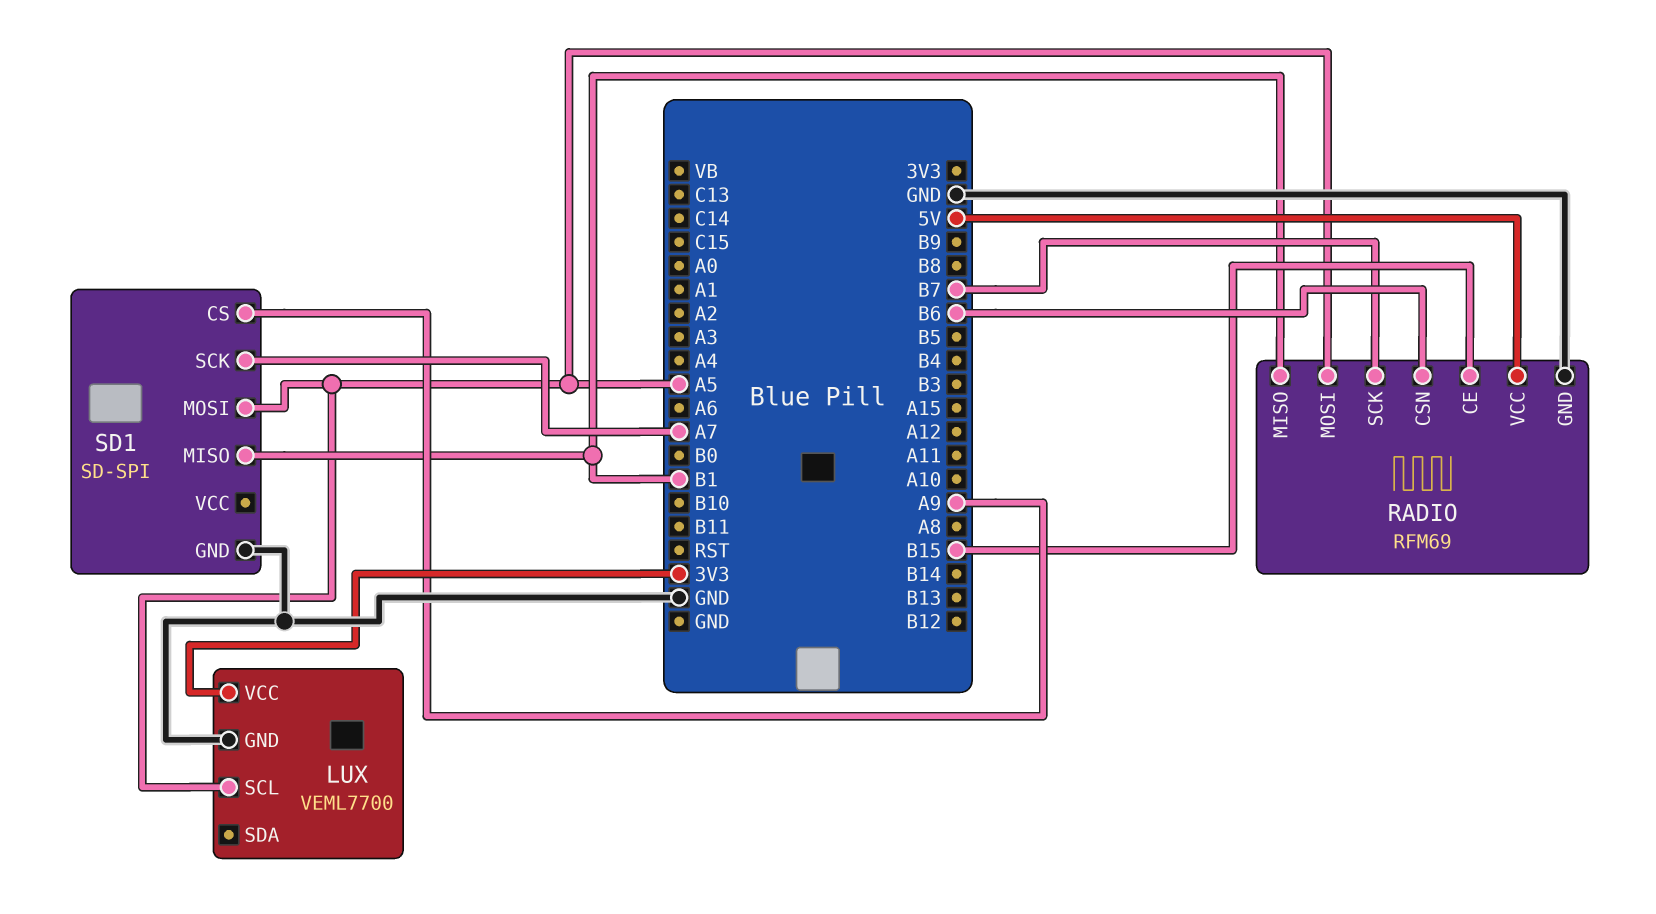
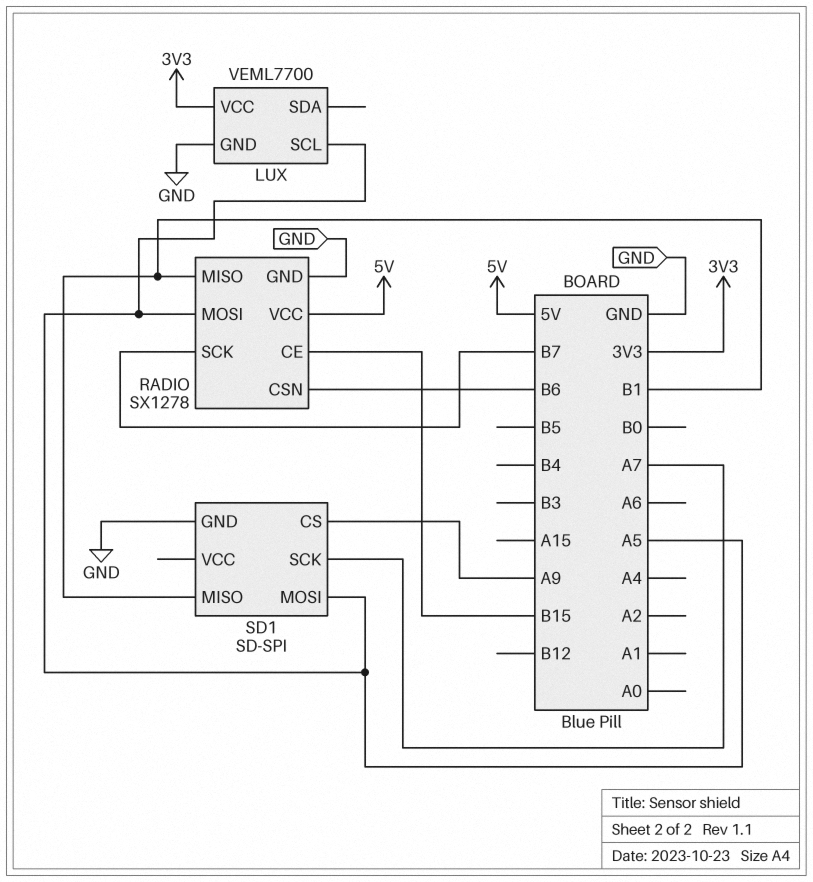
RADIO: RFM69 -> SX1278

